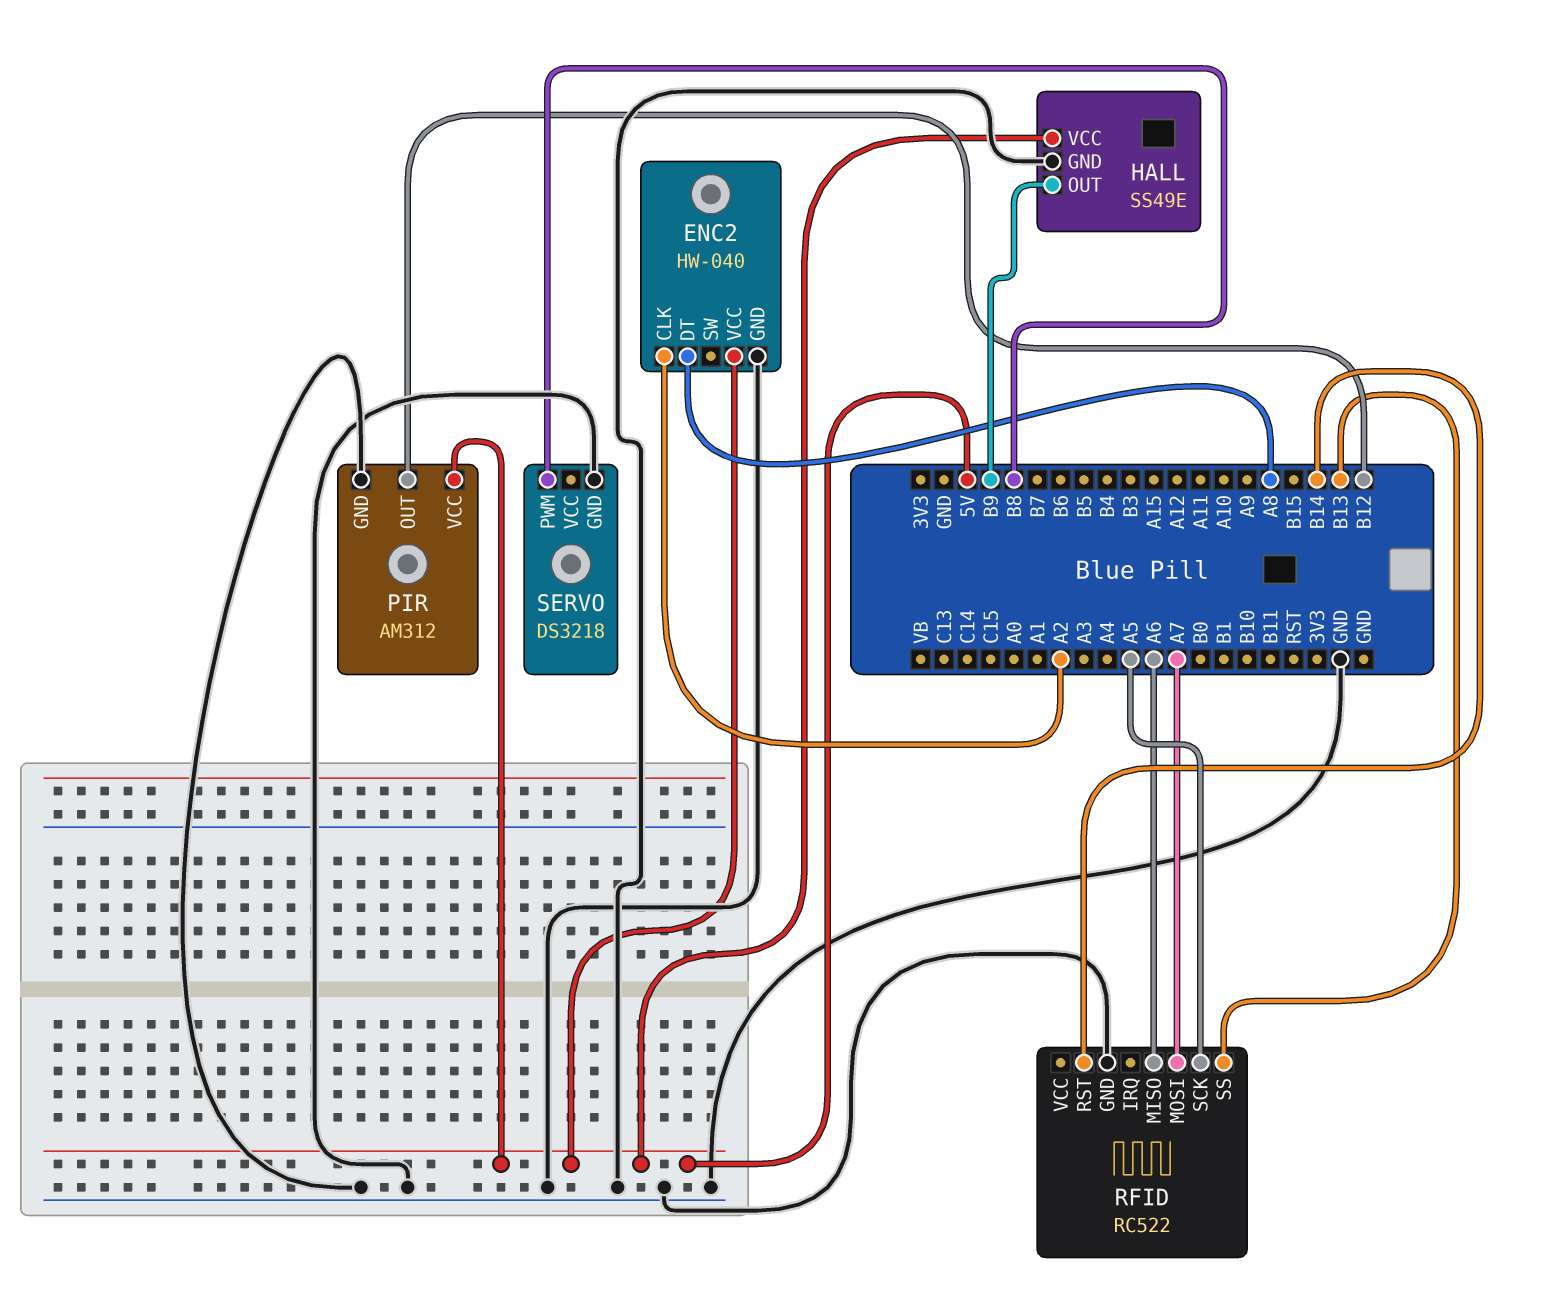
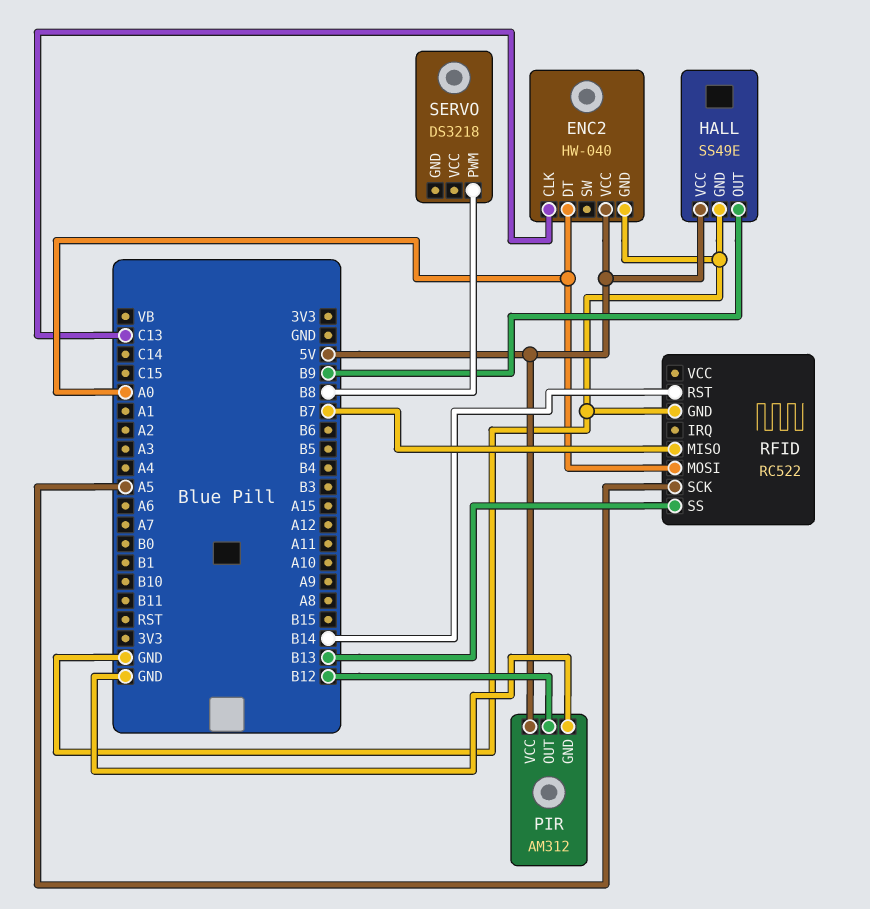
ENC2 pin CLK: A2 -> C13
ENC2 pin DT: A8 -> A0
RFID pin MISO: A6 -> B7
RFID pin MOSI: A7 -> A0
SERVO pin GND: GND -> none

